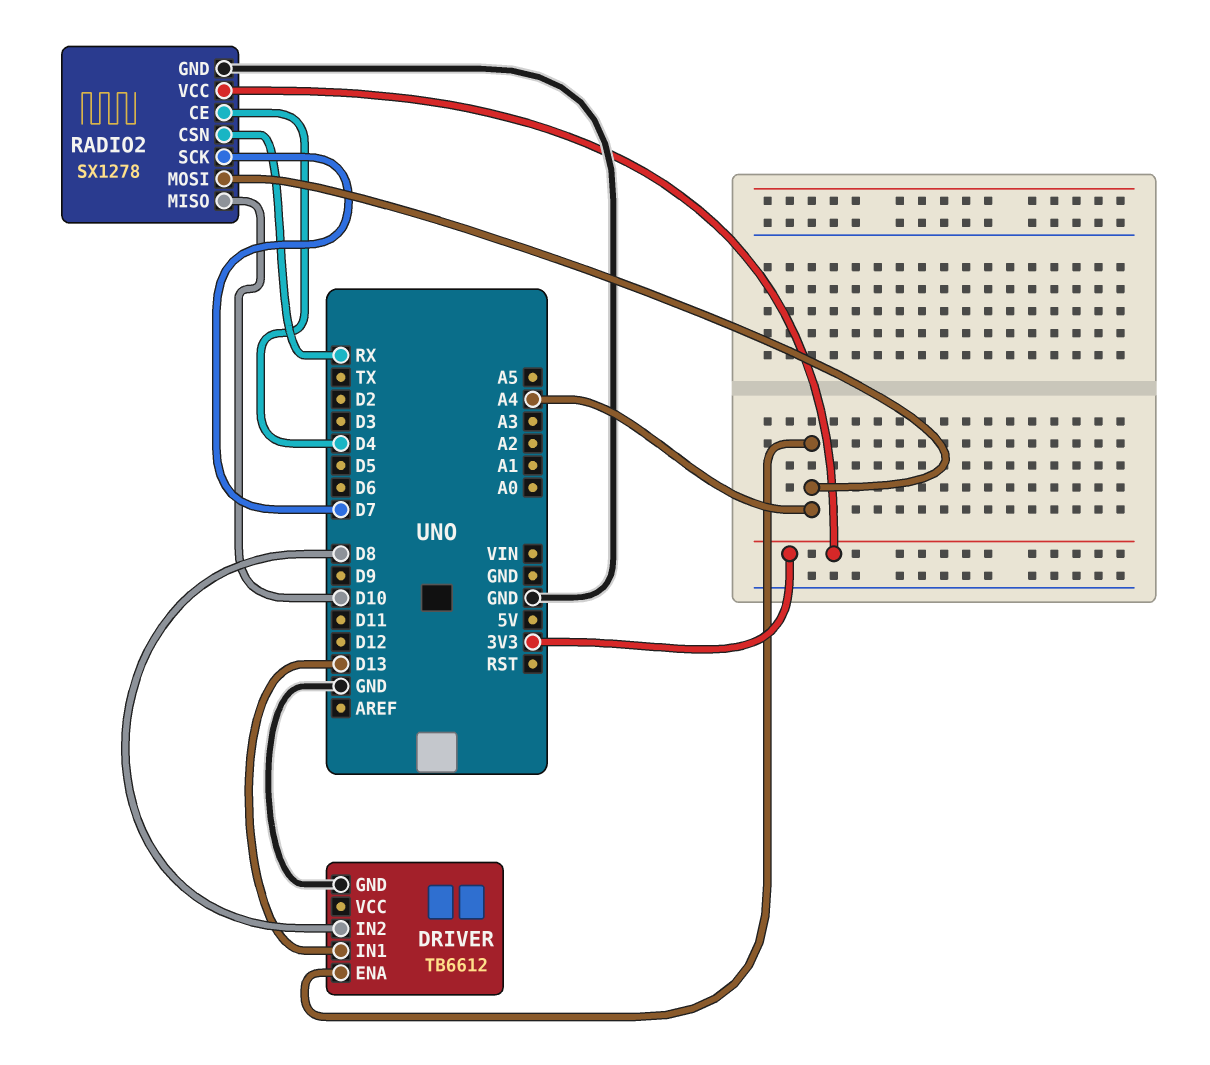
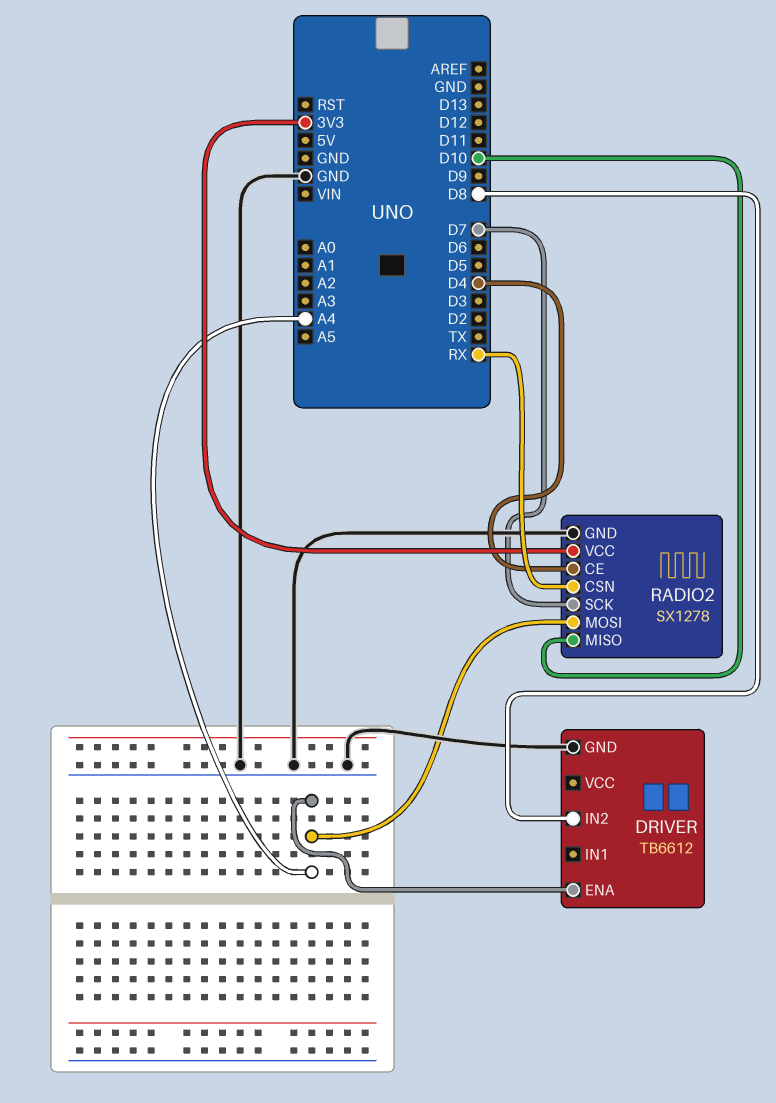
DRIVER pin IN1: D13 -> none

